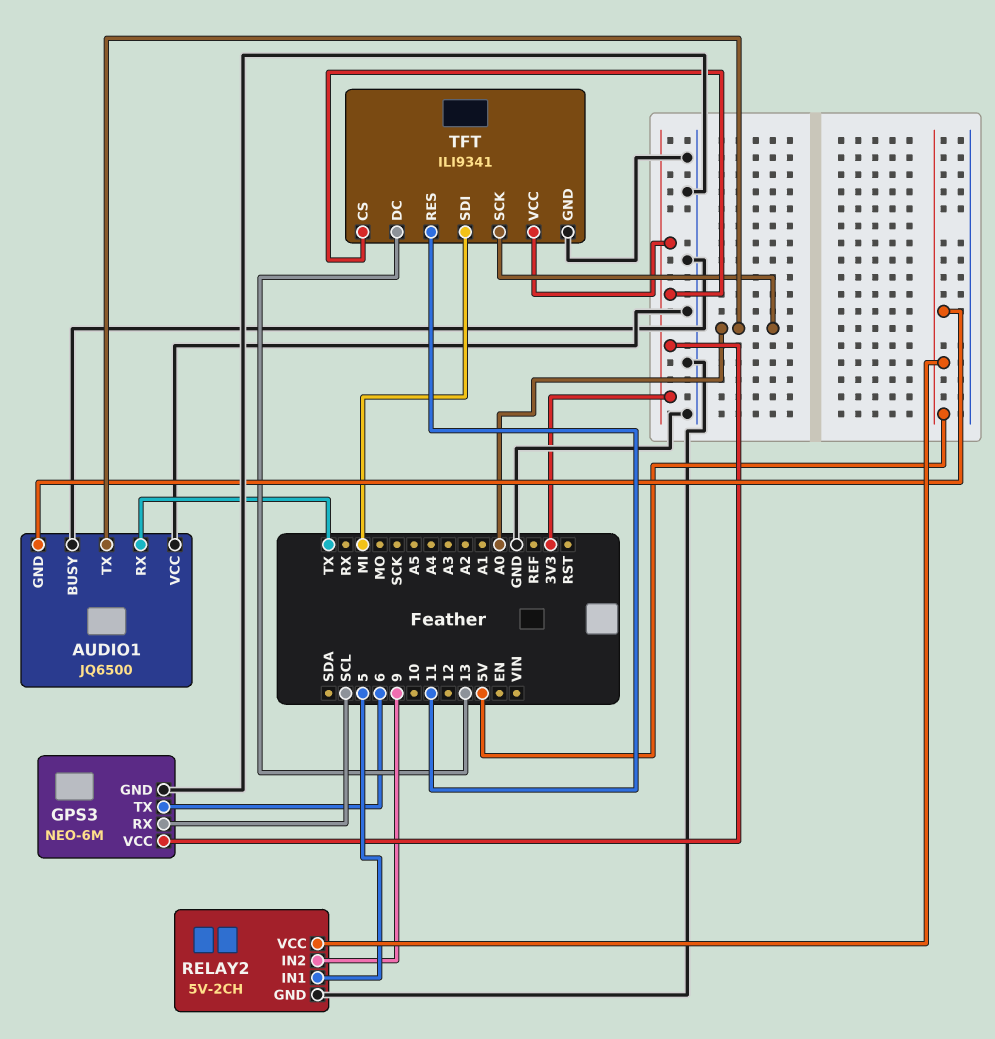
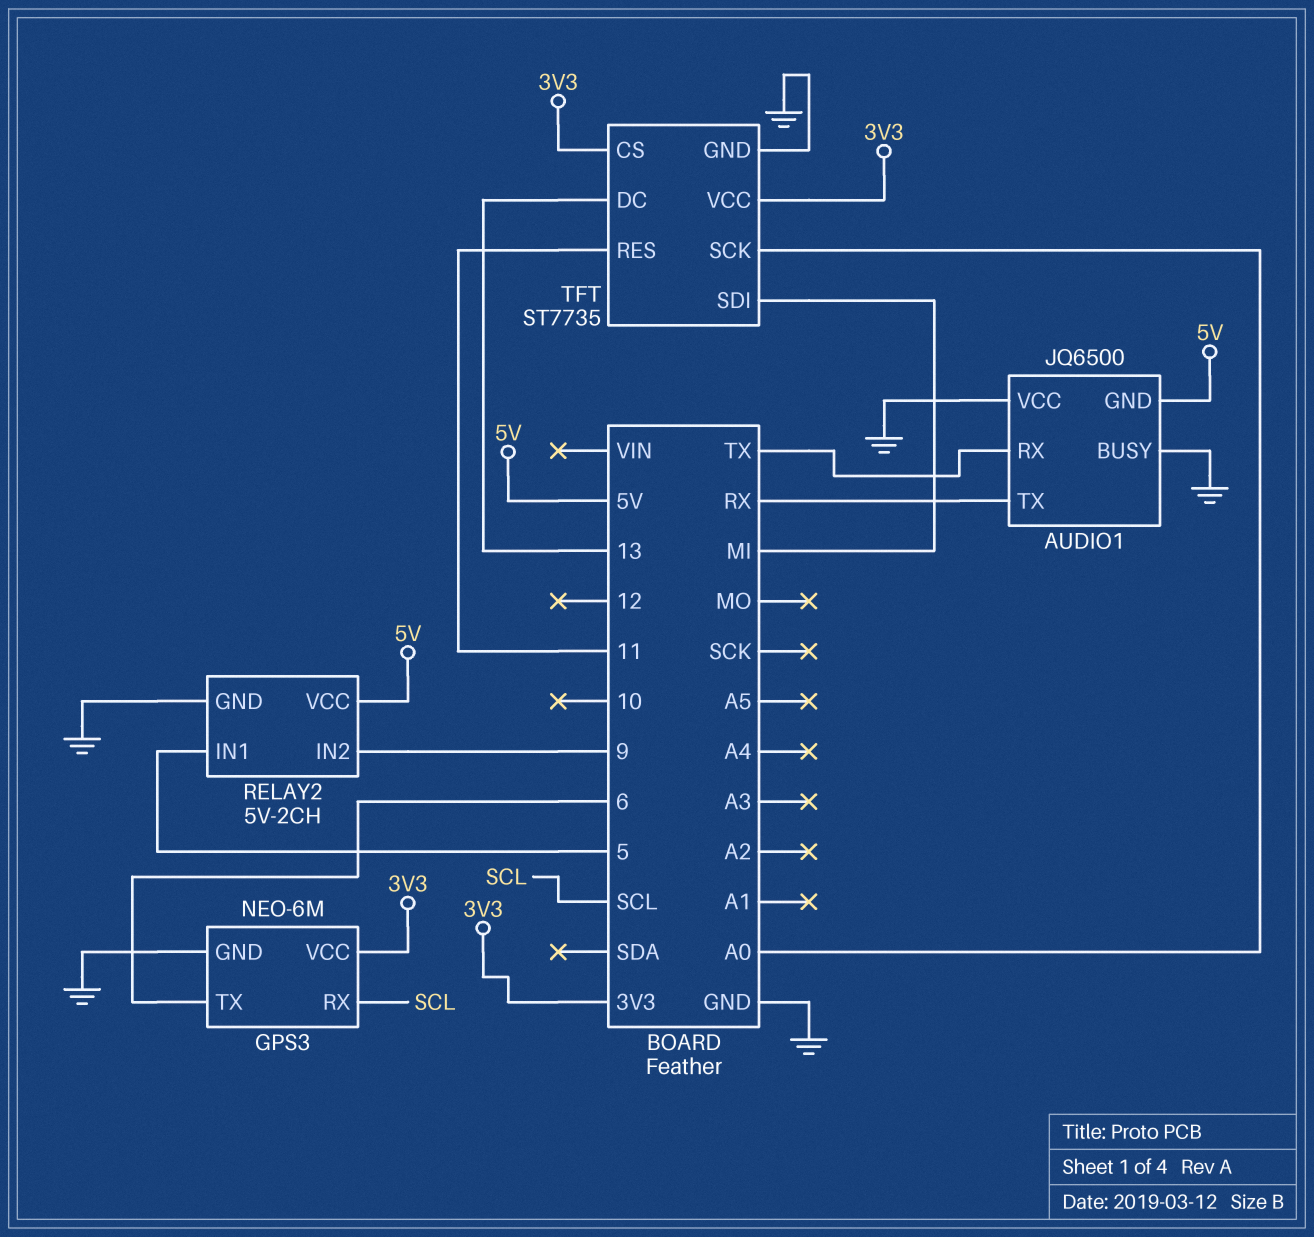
AUDIO1 pin TX: A0 -> RX
TFT: ILI9341 -> ST7735

